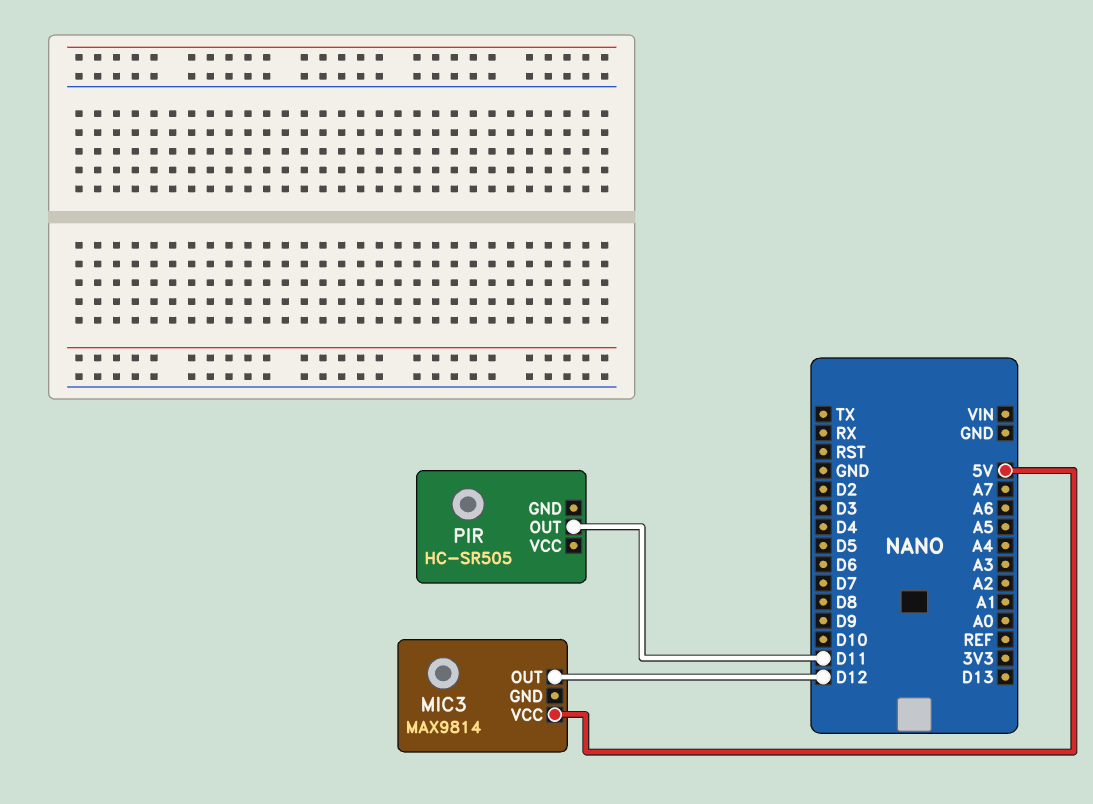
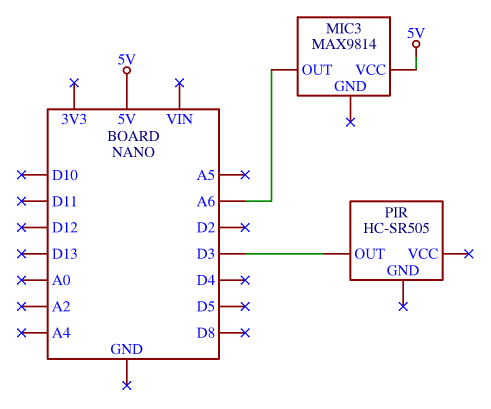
MIC3 pin OUT: D12 -> A6
PIR pin OUT: D11 -> D3

